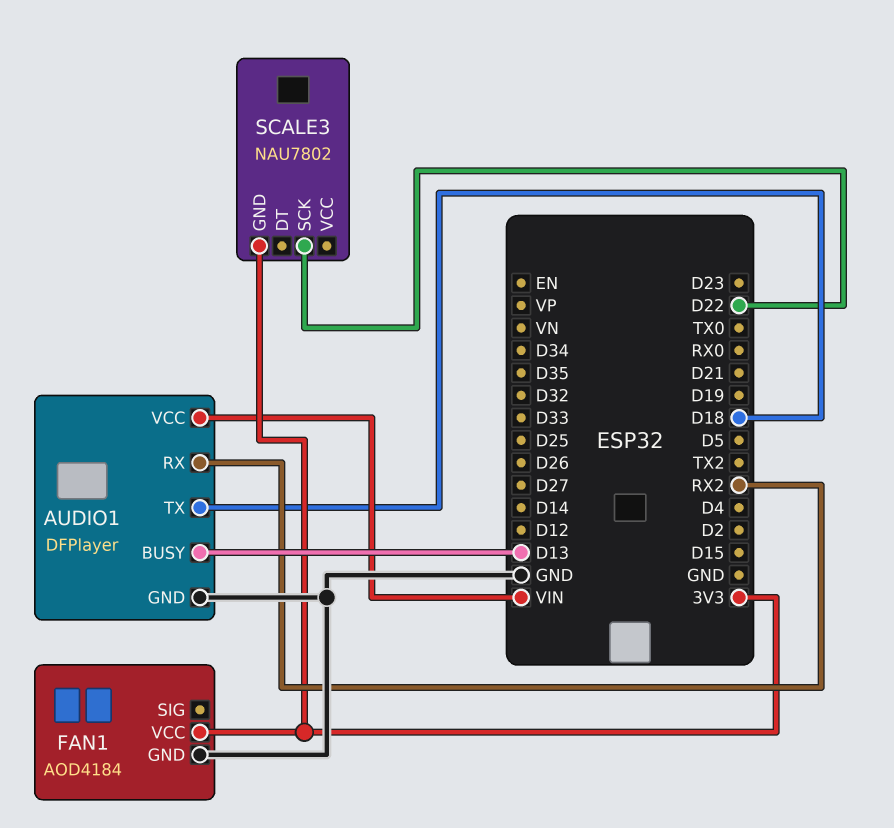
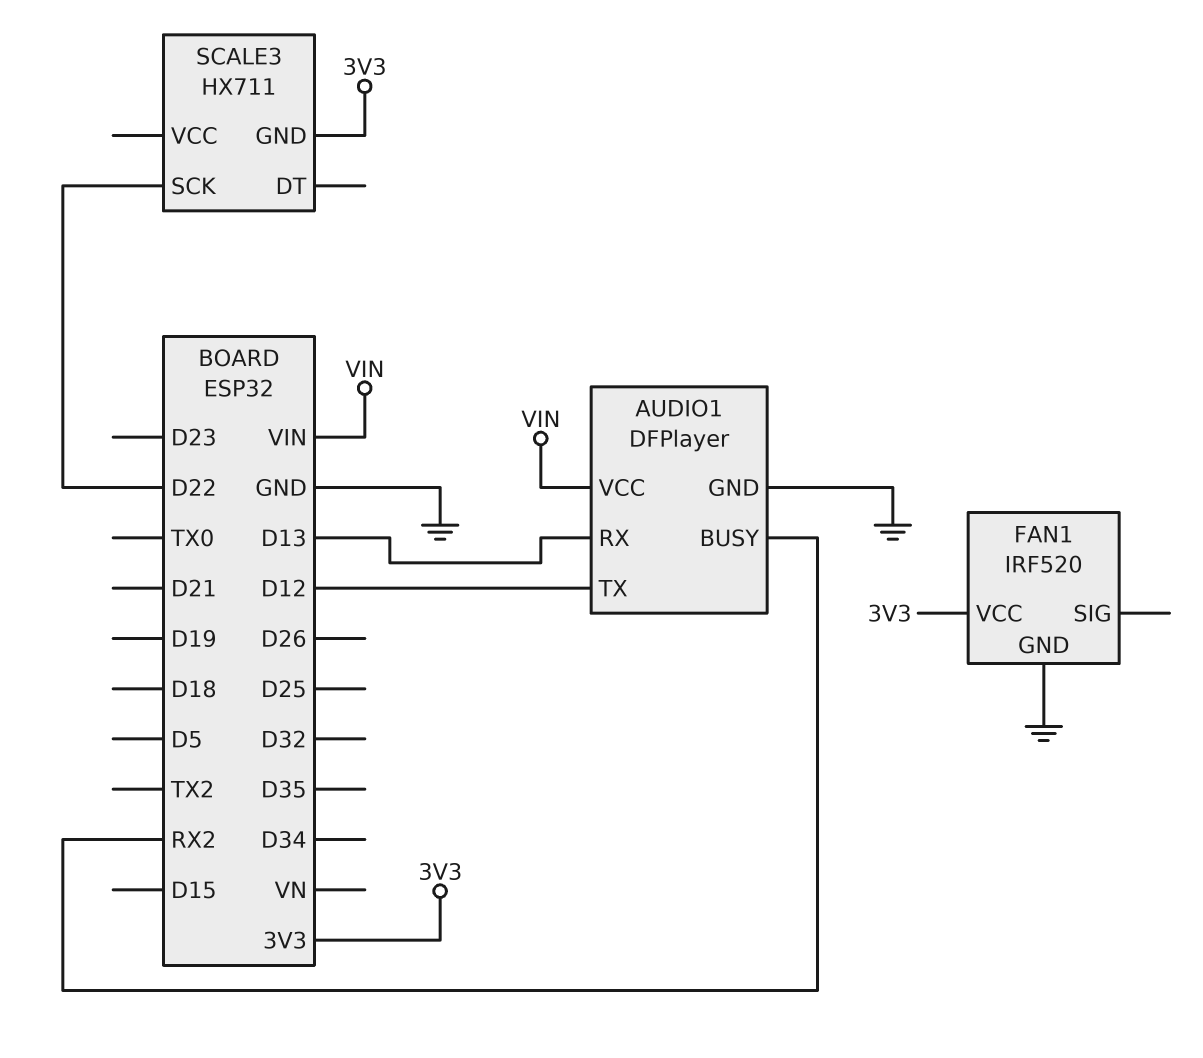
AUDIO1 pin BUSY: D13 -> RX2
AUDIO1 pin RX: RX2 -> D13
AUDIO1 pin TX: D18 -> D12
FAN1: AOD4184 -> IRF520
SCALE3: NAU7802 -> HX711

